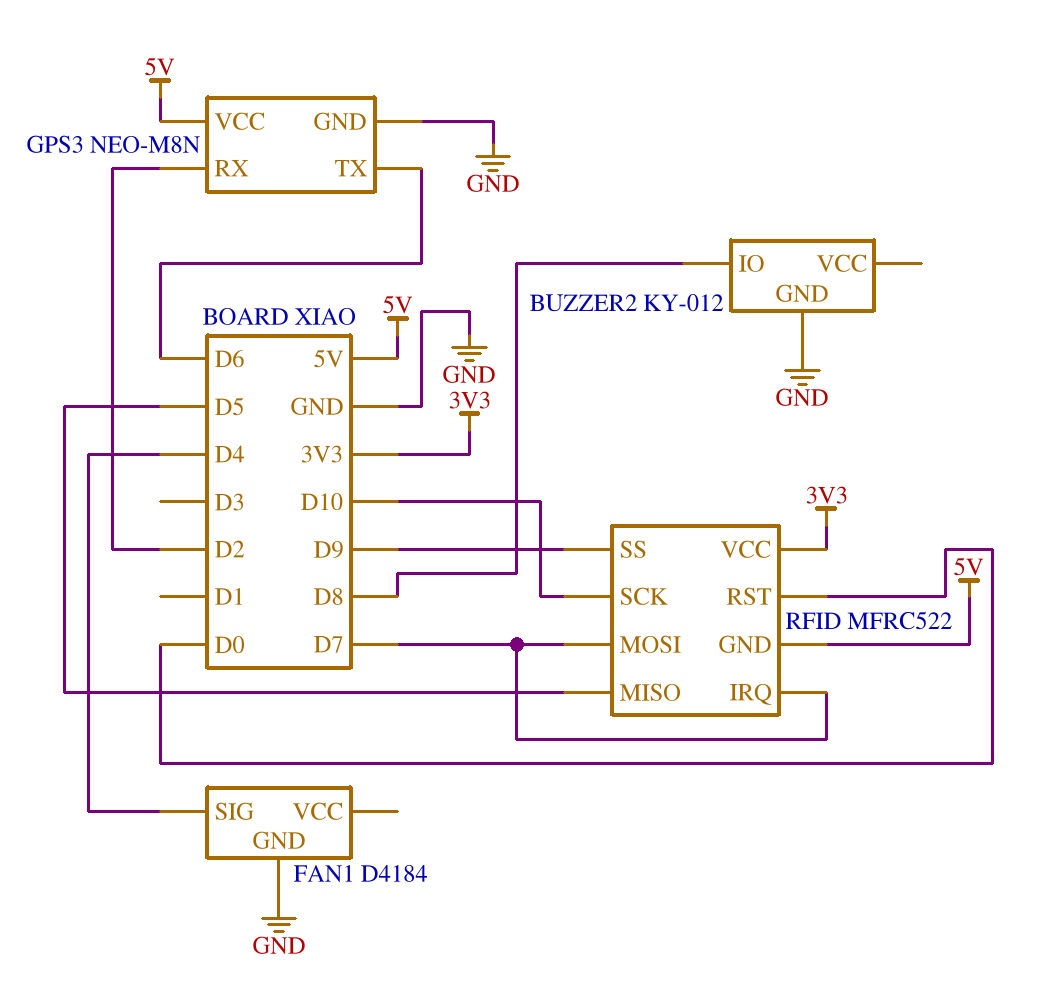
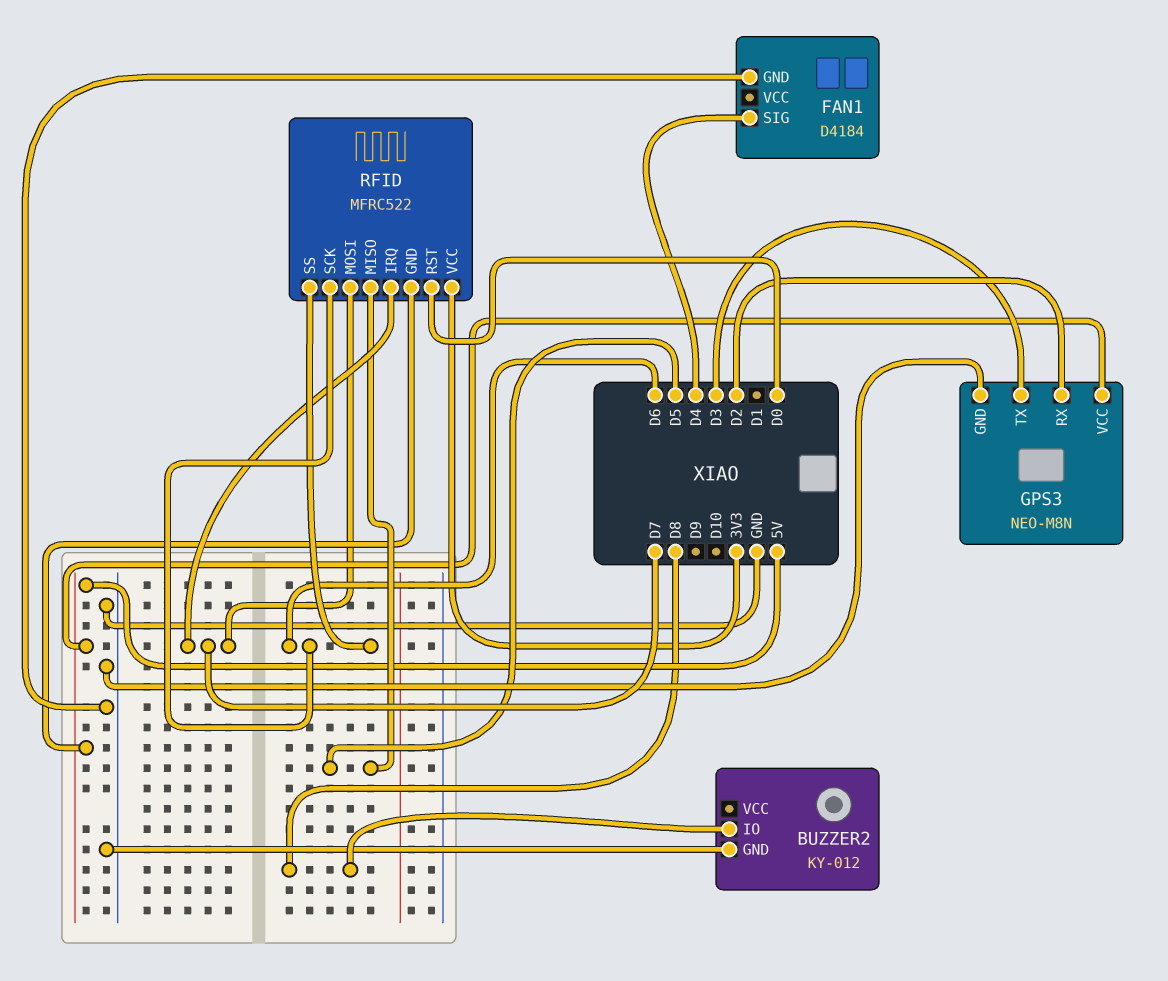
GPS3 pin TX: D6 -> D3
RFID pin SCK: D10 -> D6
RFID pin SS: D9 -> D6

